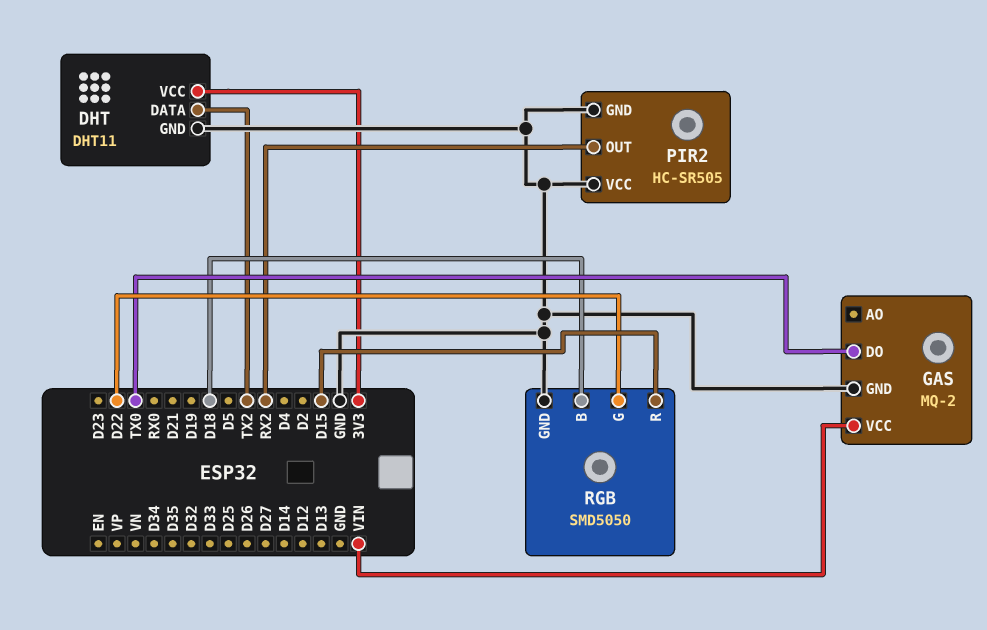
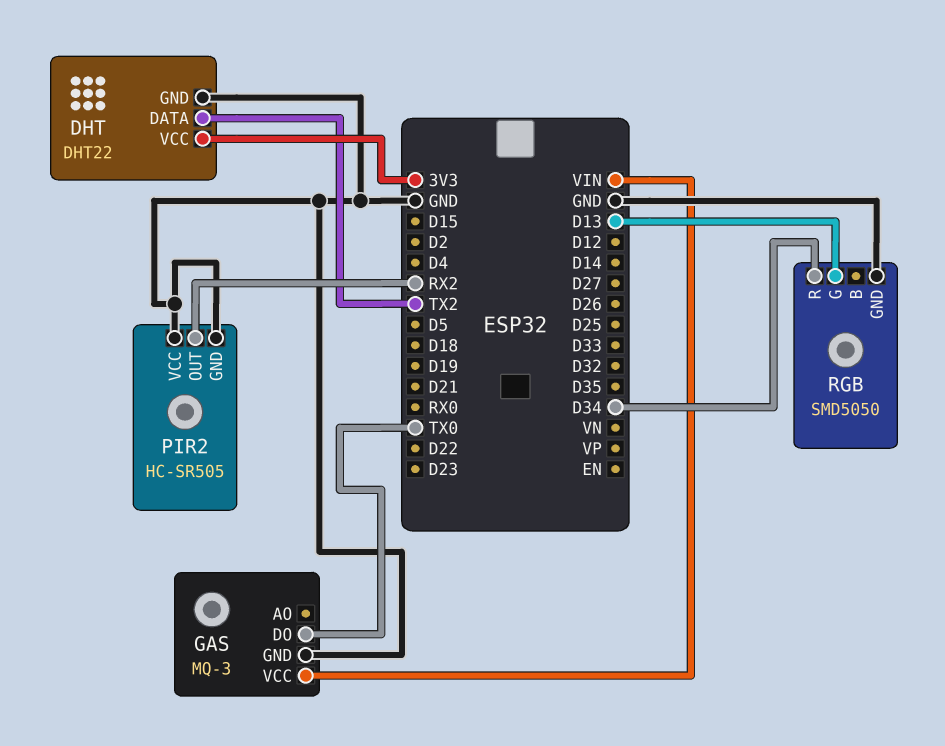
DHT: DHT11 -> DHT22
GAS: MQ-2 -> MQ-3
RGB pin B: D18 -> none
RGB pin G: D22 -> D13
RGB pin R: D15 -> D34

